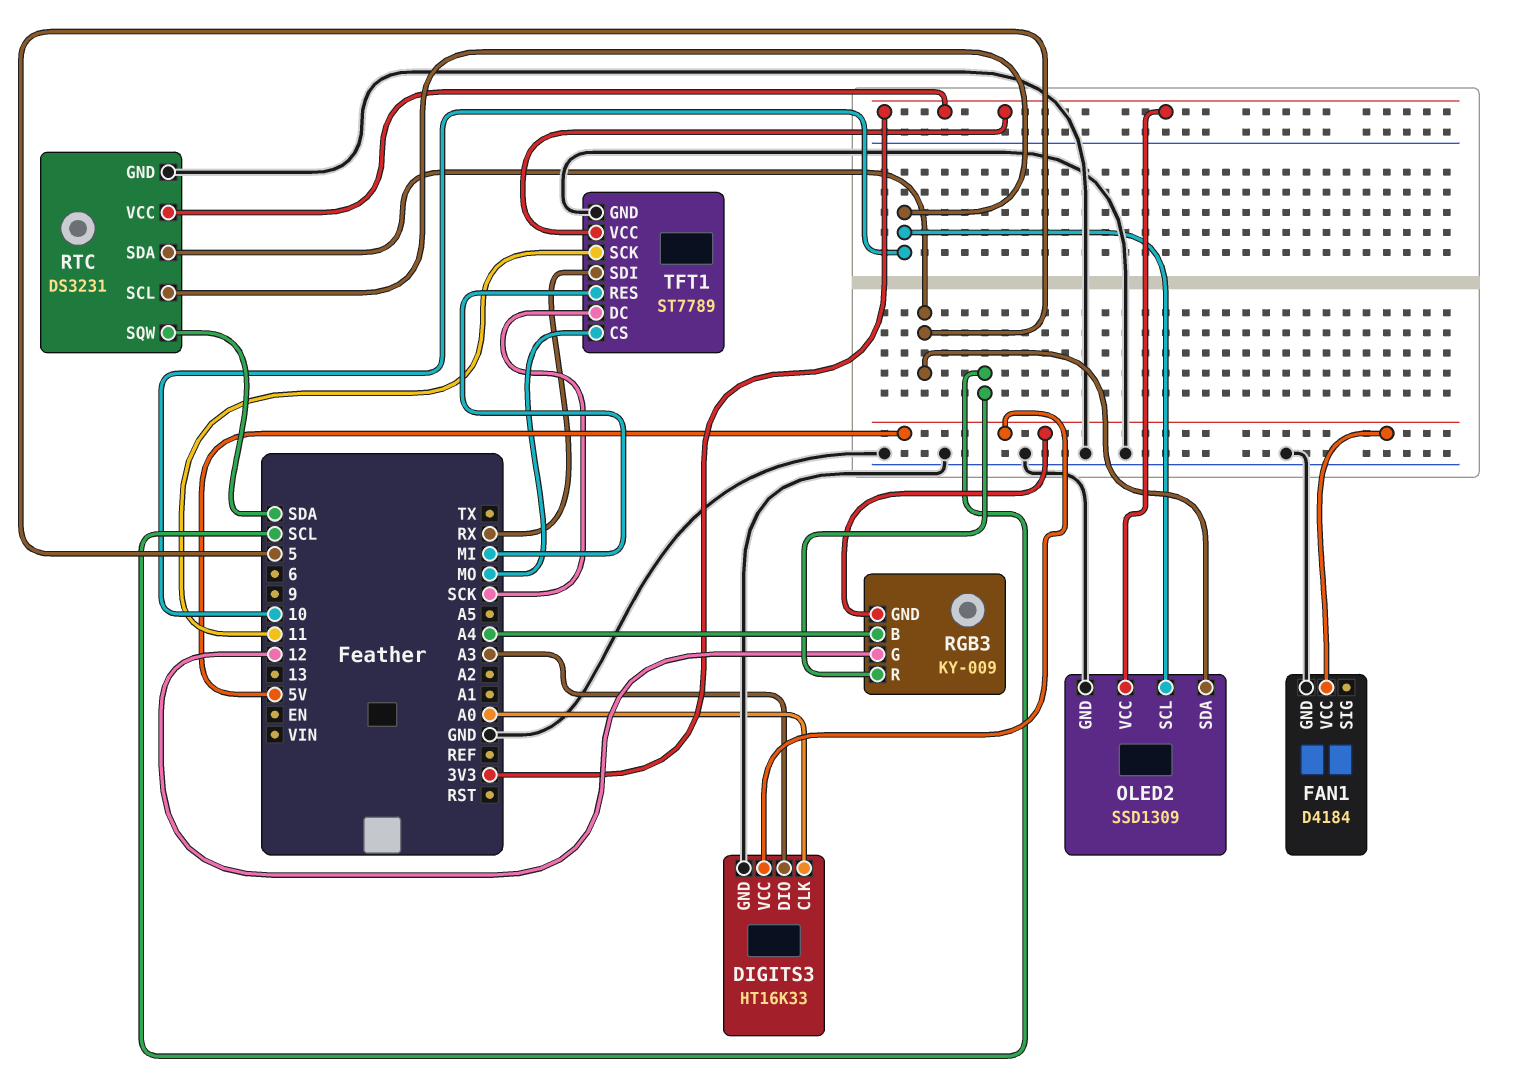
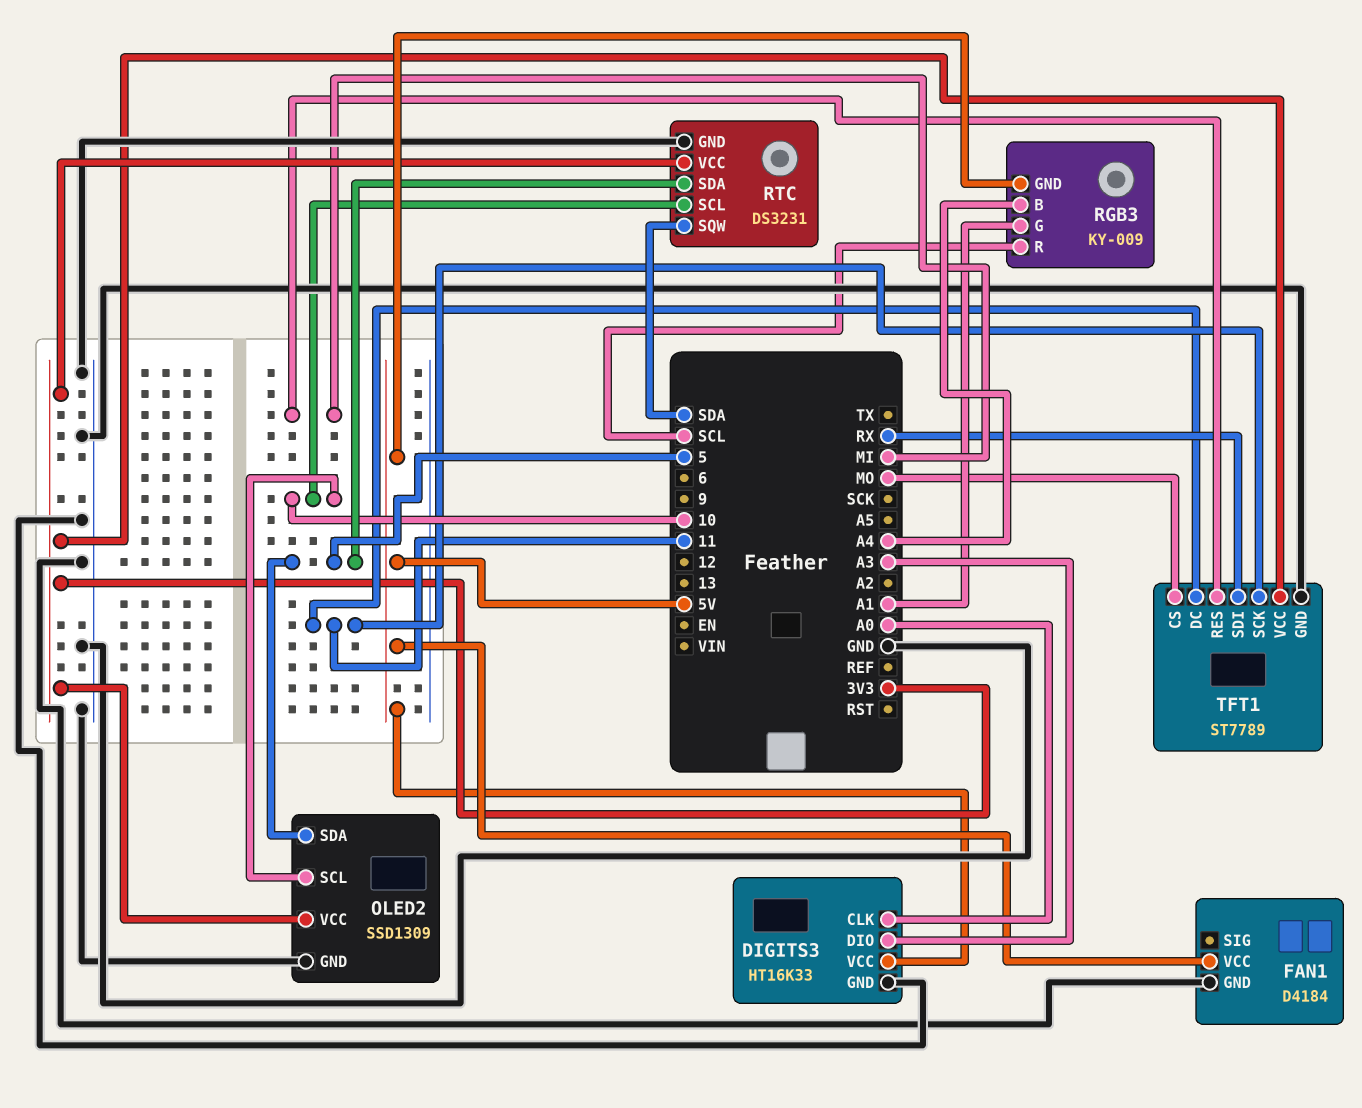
RGB3 pin G: 12 -> A1
TFT1 pin DC: SCK -> 11

